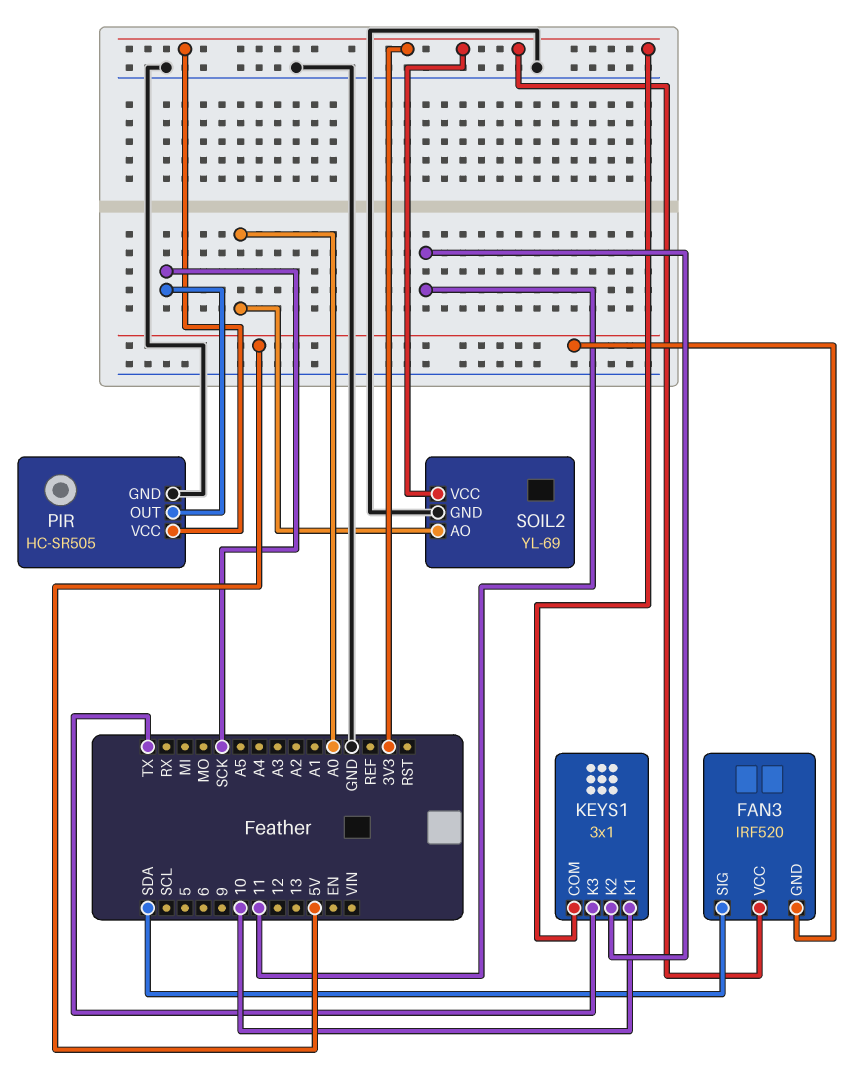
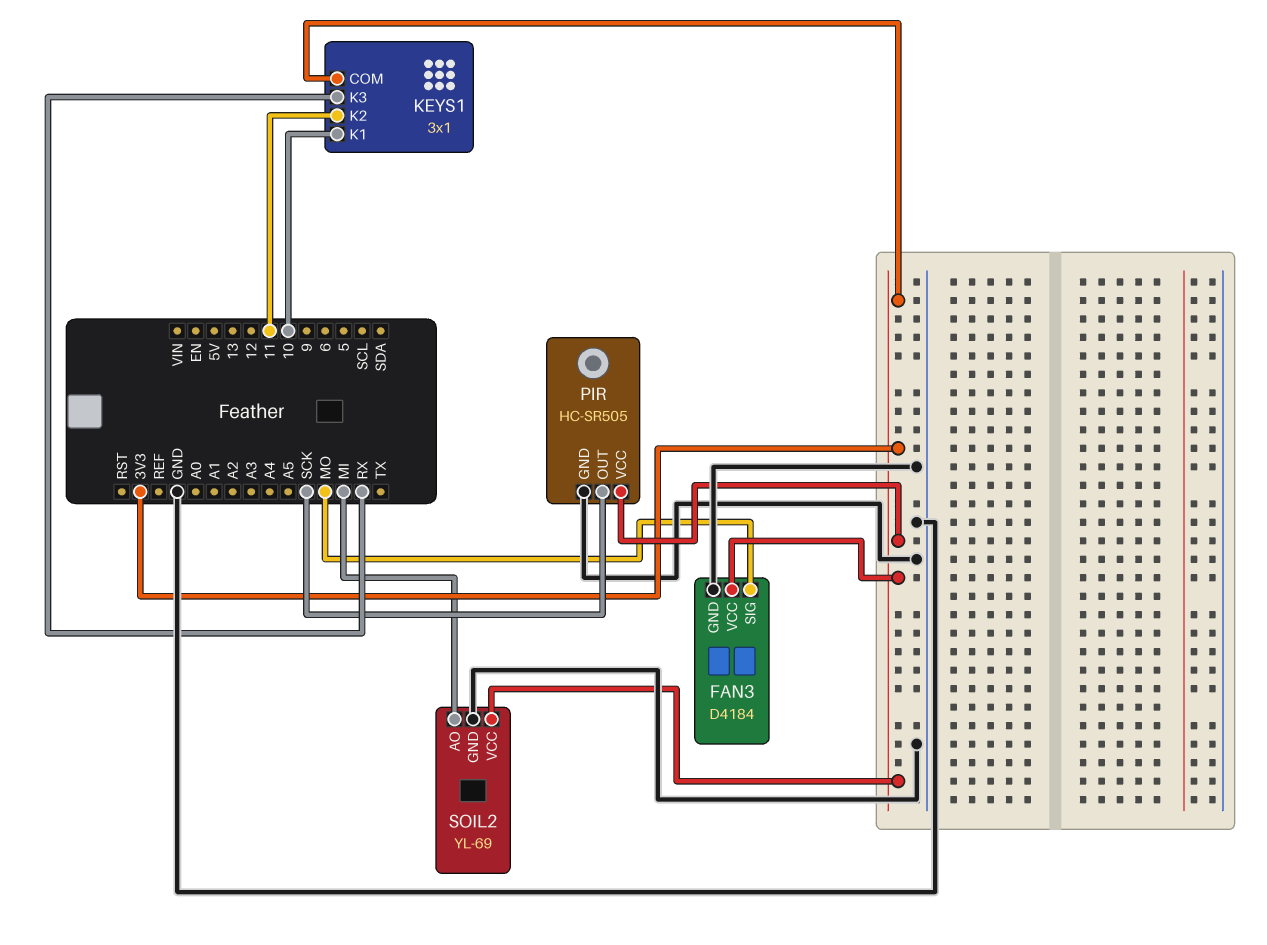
FAN3: IRF520 -> D4184
FAN3 pin GND: 5V -> GND
FAN3 pin SIG: SDA -> MO
KEYS1 pin K3: TX -> RX
SOIL2 pin AO: A0 -> MI

